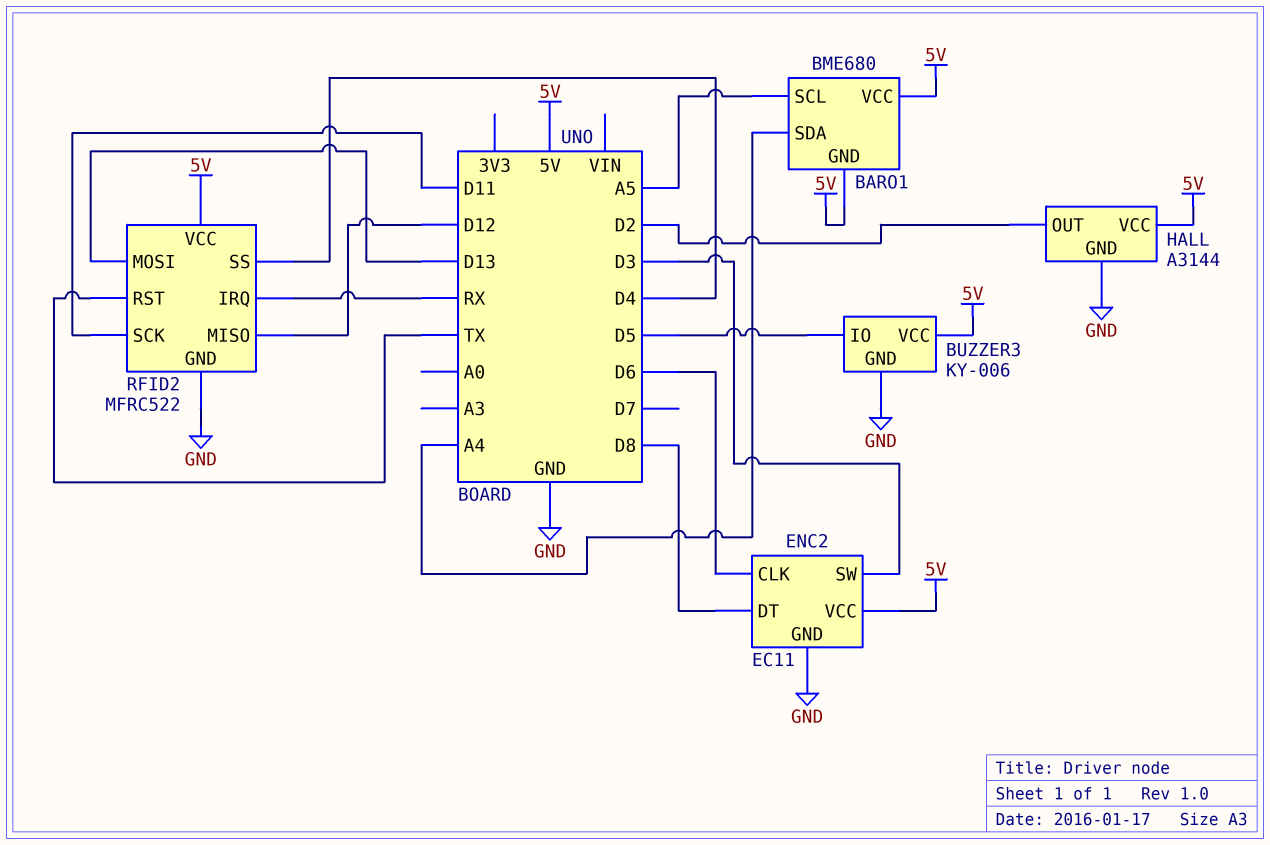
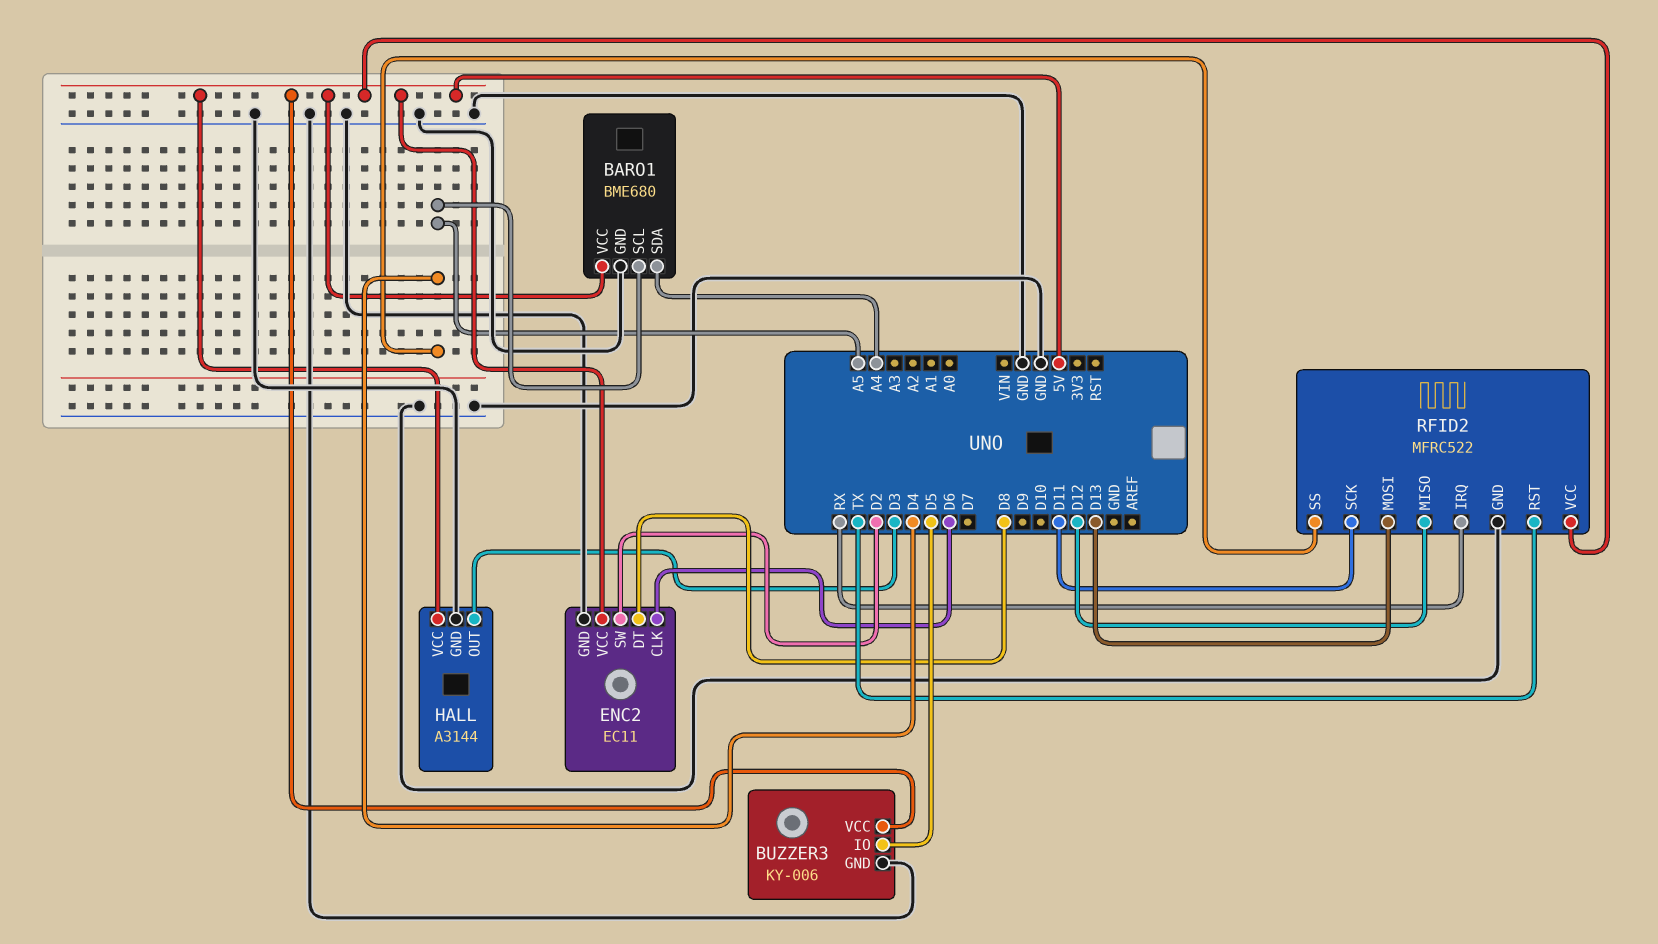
BARO1 pin GND: 5V -> GND
ENC2 pin SW: D3 -> D2
HALL pin OUT: D2 -> D3

